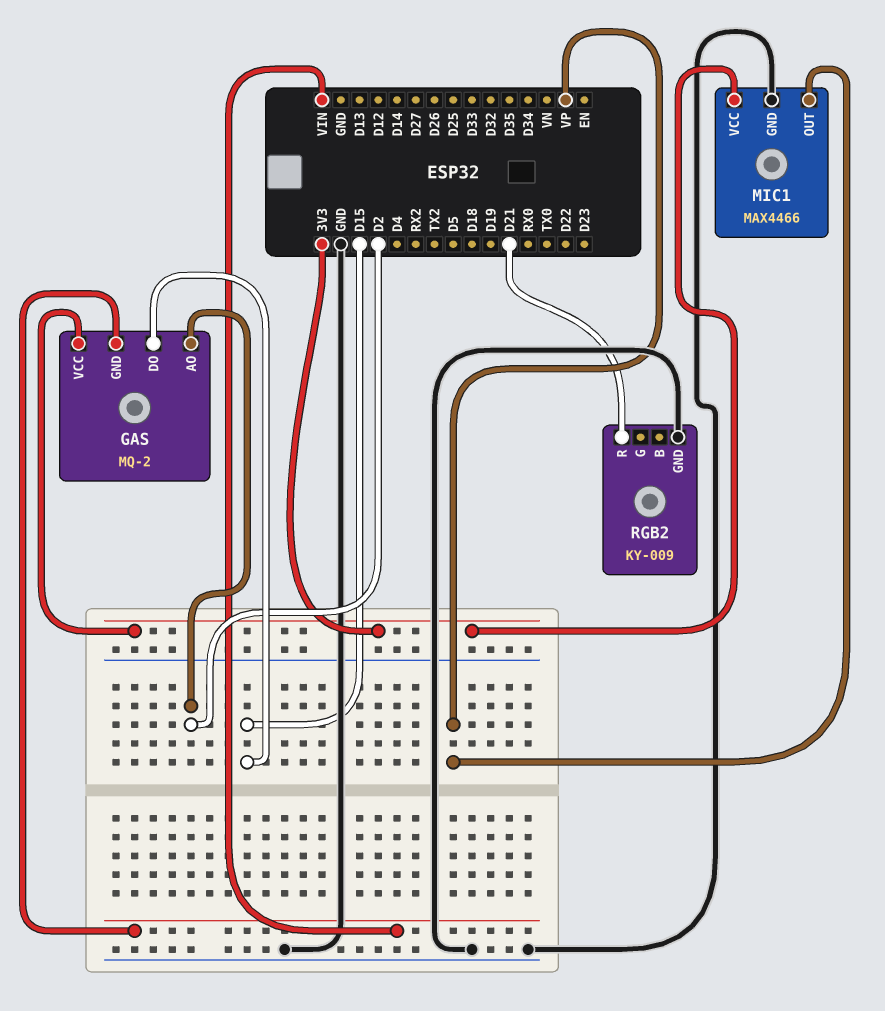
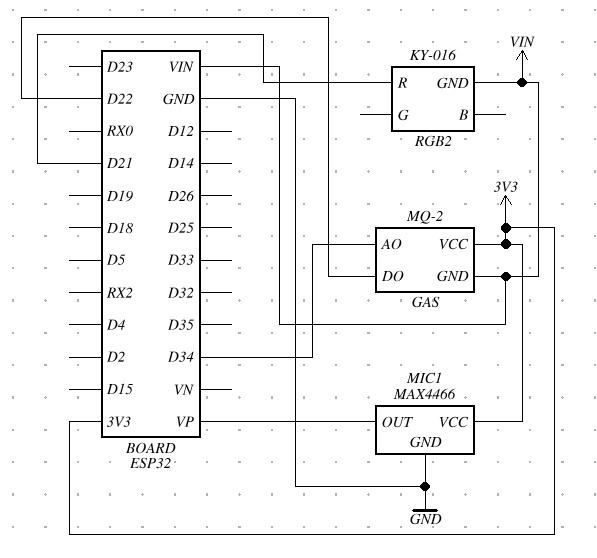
GAS pin AO: D2 -> D34
GAS pin DO: D15 -> D22
RGB2: KY-009 -> KY-016
RGB2 pin GND: GND -> VIN

